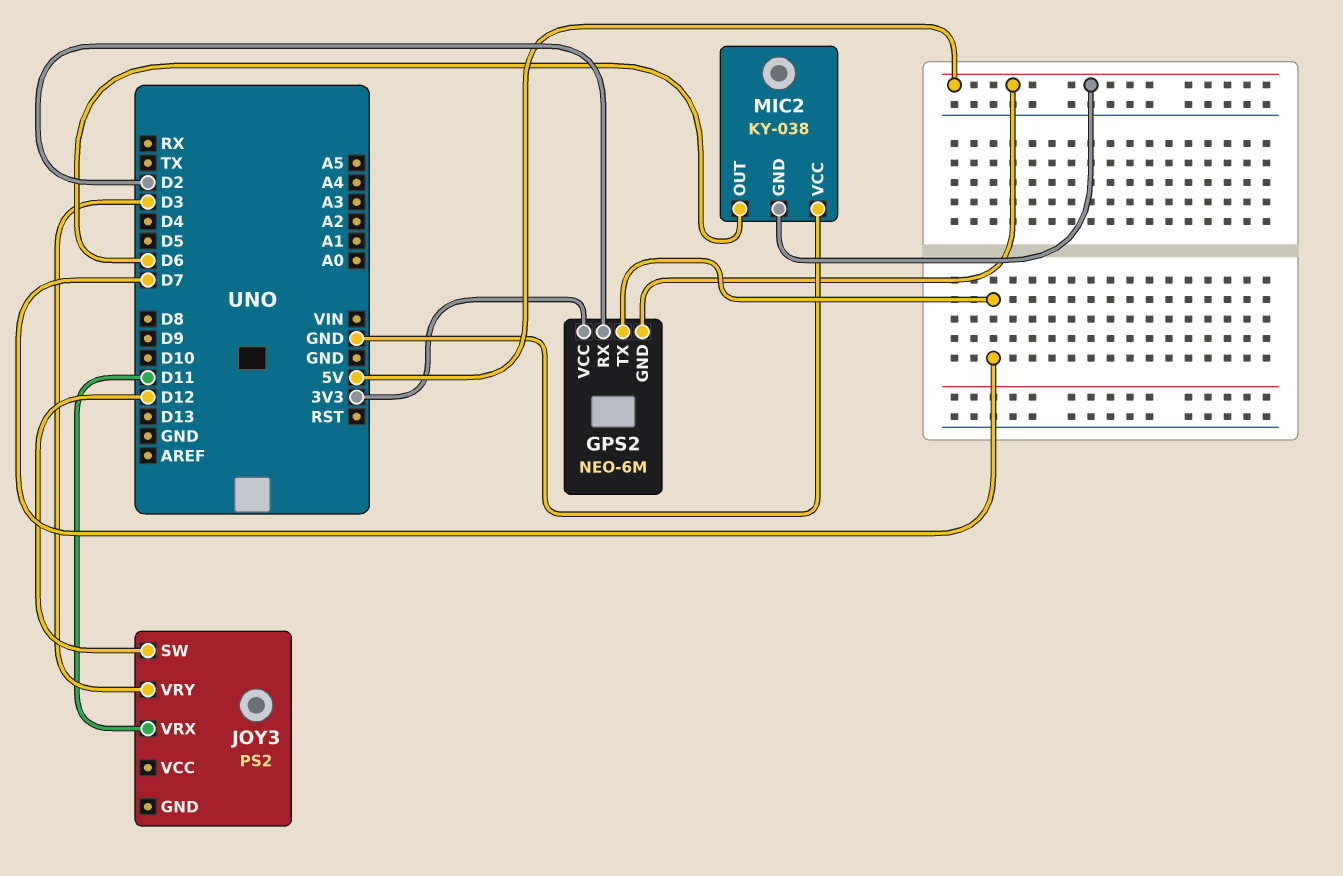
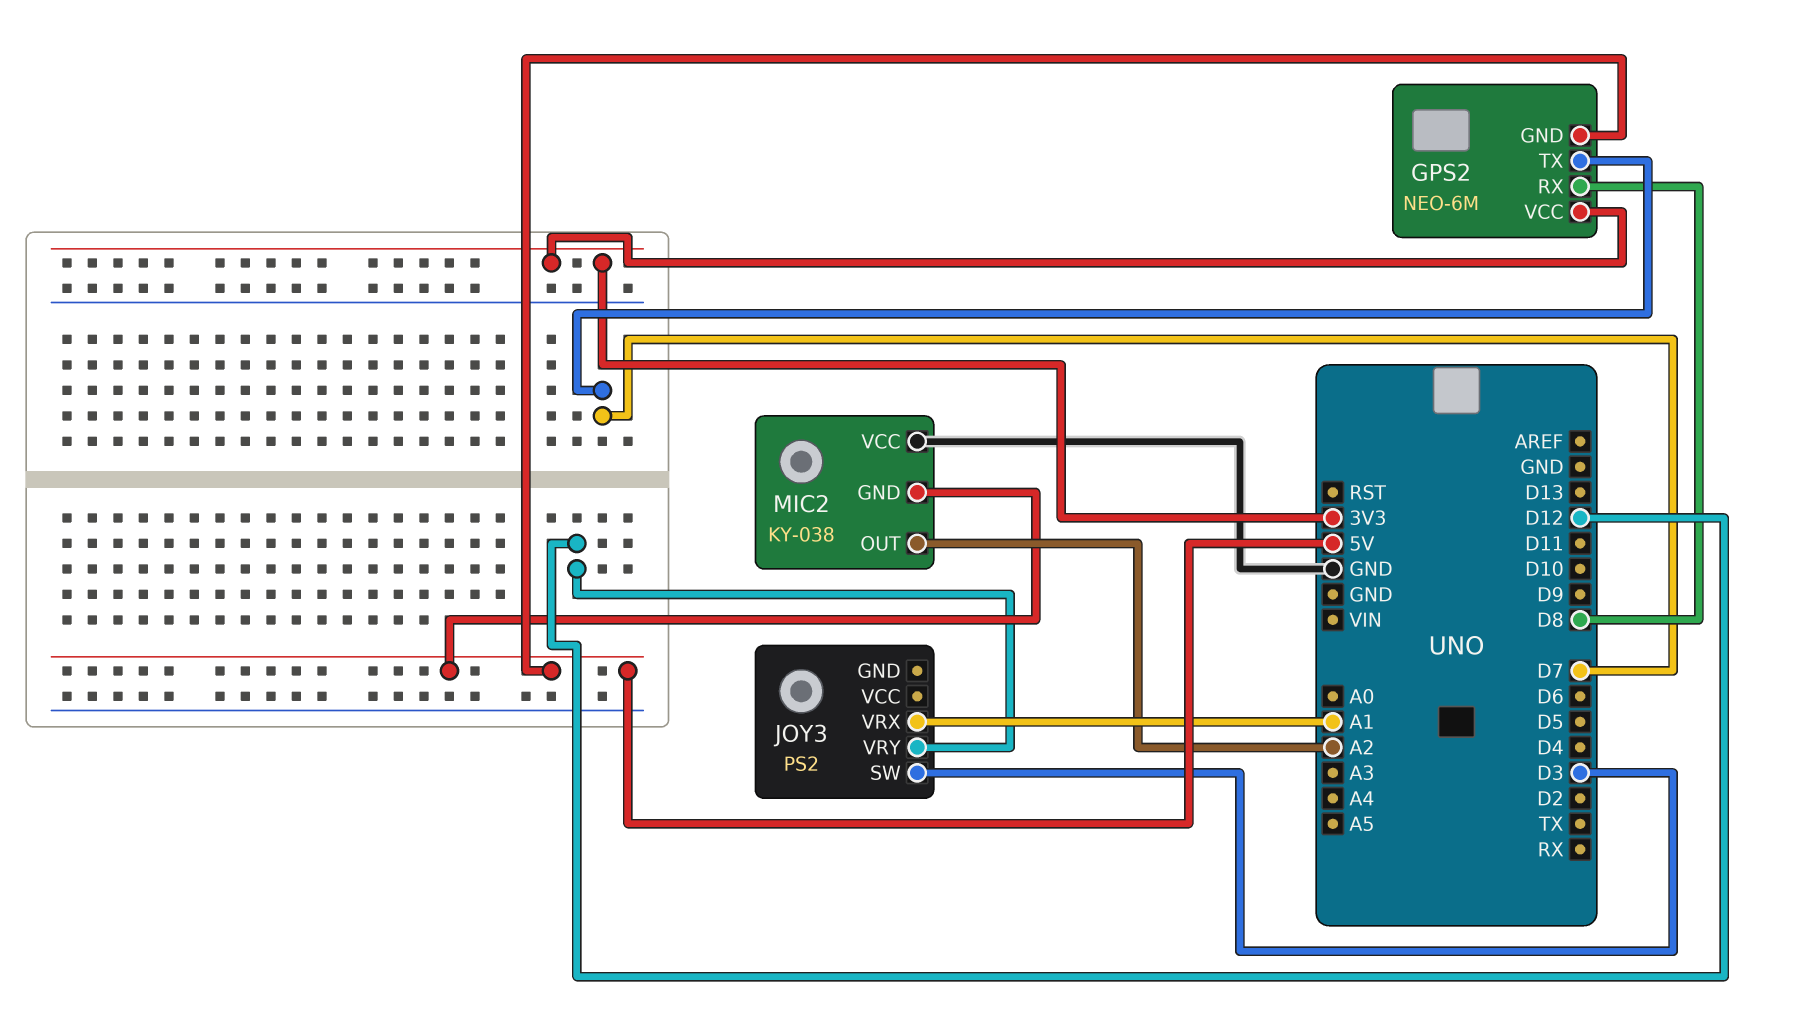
GPS2 pin RX: D2 -> D8
JOY3 pin SW: D12 -> D3
JOY3 pin VRX: D11 -> A1
JOY3 pin VRY: D3 -> D12
MIC2 pin OUT: D6 -> A2

